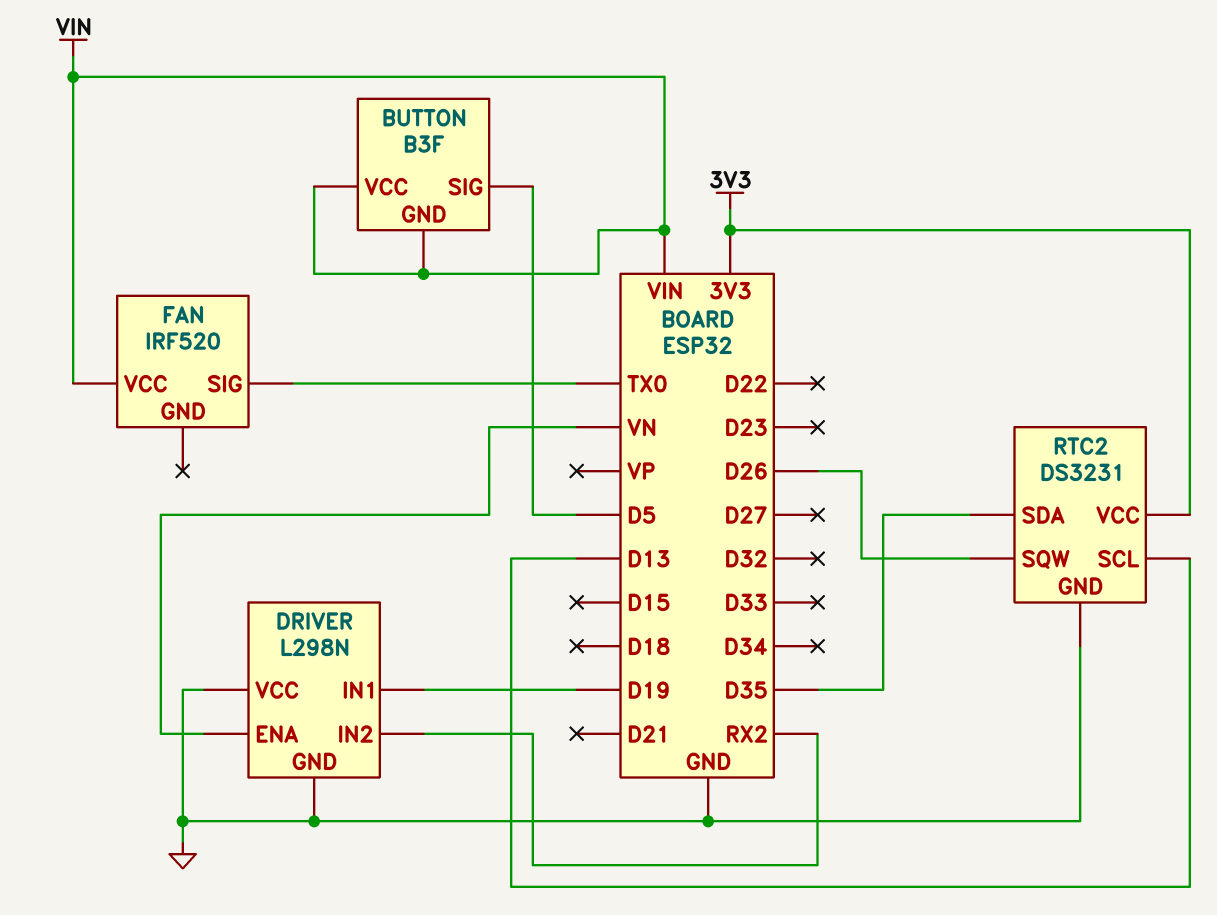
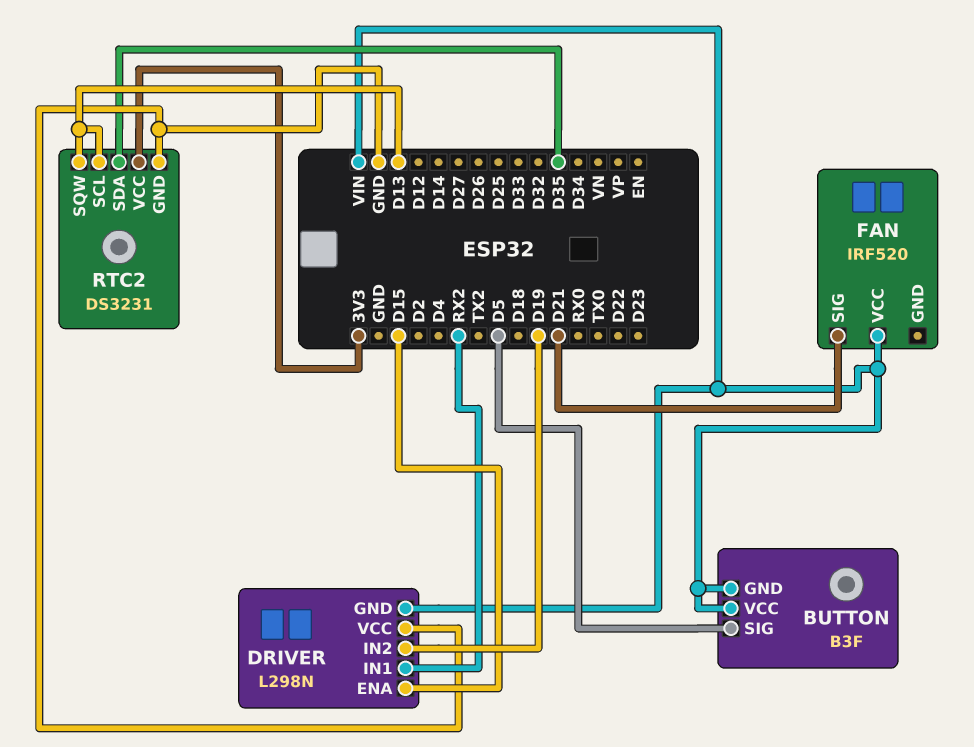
DRIVER pin ENA: VN -> D15
DRIVER pin GND: GND -> VIN
DRIVER pin IN1: D19 -> RX2
DRIVER pin IN2: RX2 -> D19
FAN pin SIG: TX0 -> D21
RTC2 pin SQW: D26 -> D13

